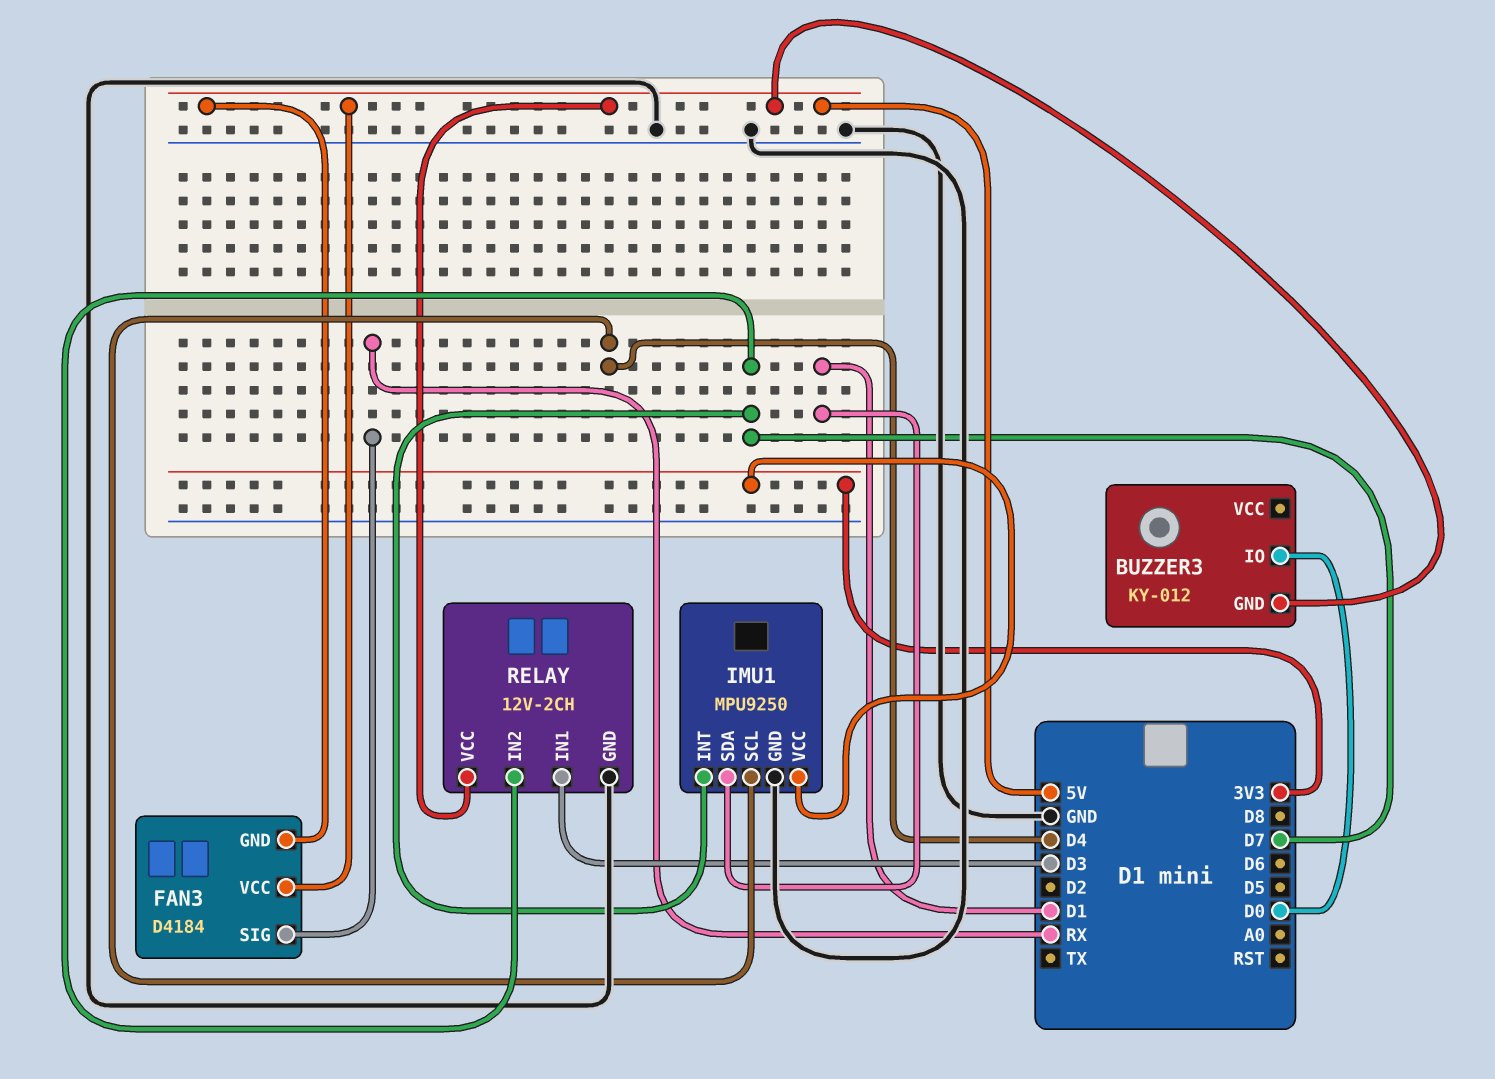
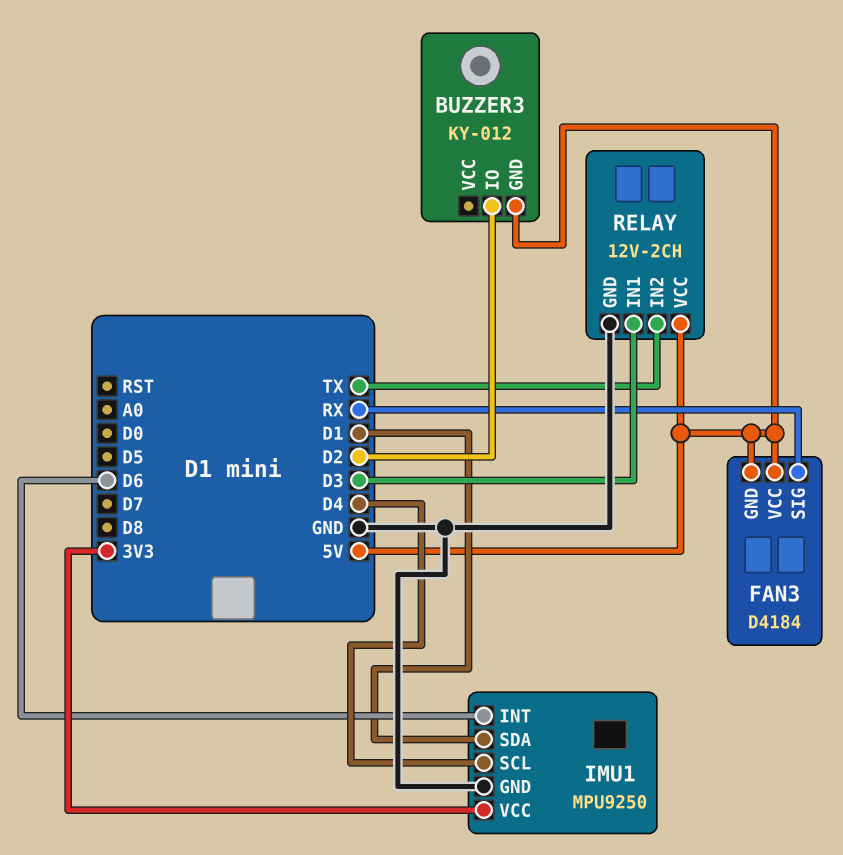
BUZZER3 pin IO: D0 -> D2
IMU1 pin INT: D7 -> D6
RELAY pin IN2: D7 -> TX

